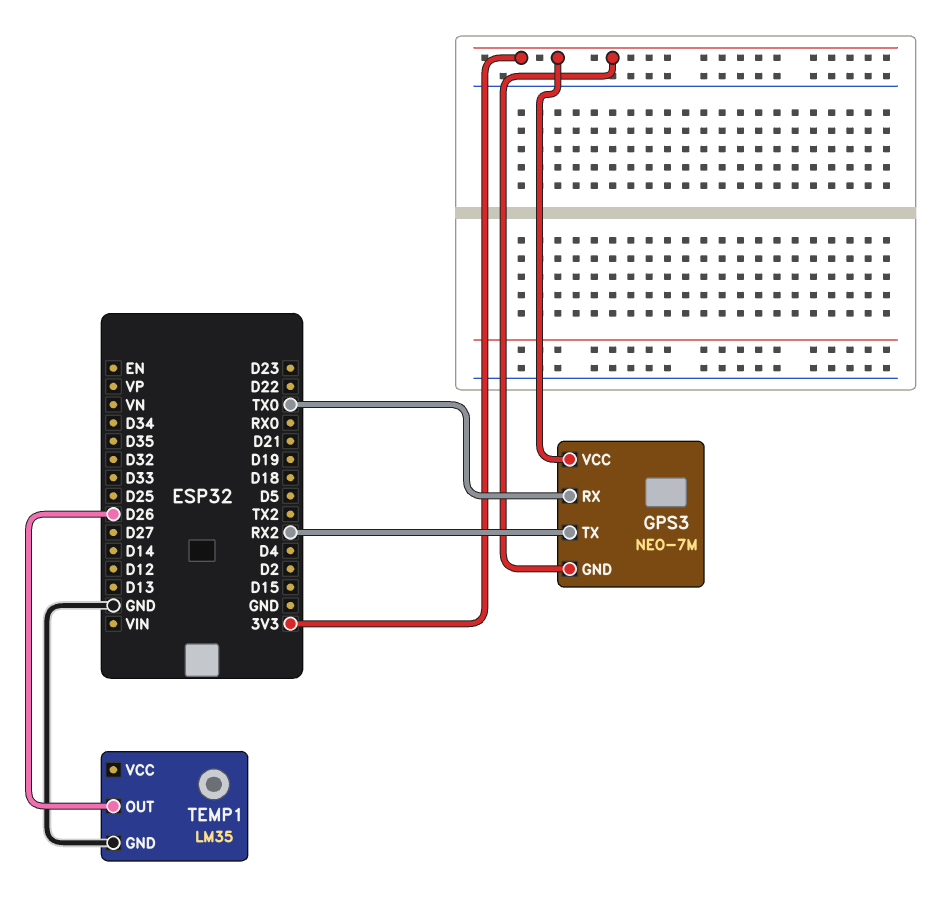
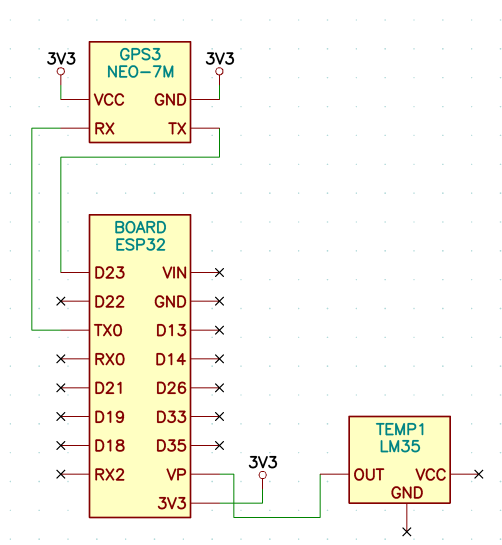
GPS3 pin TX: RX2 -> D23
TEMP1 pin GND: GND -> none
TEMP1 pin OUT: D26 -> VP

